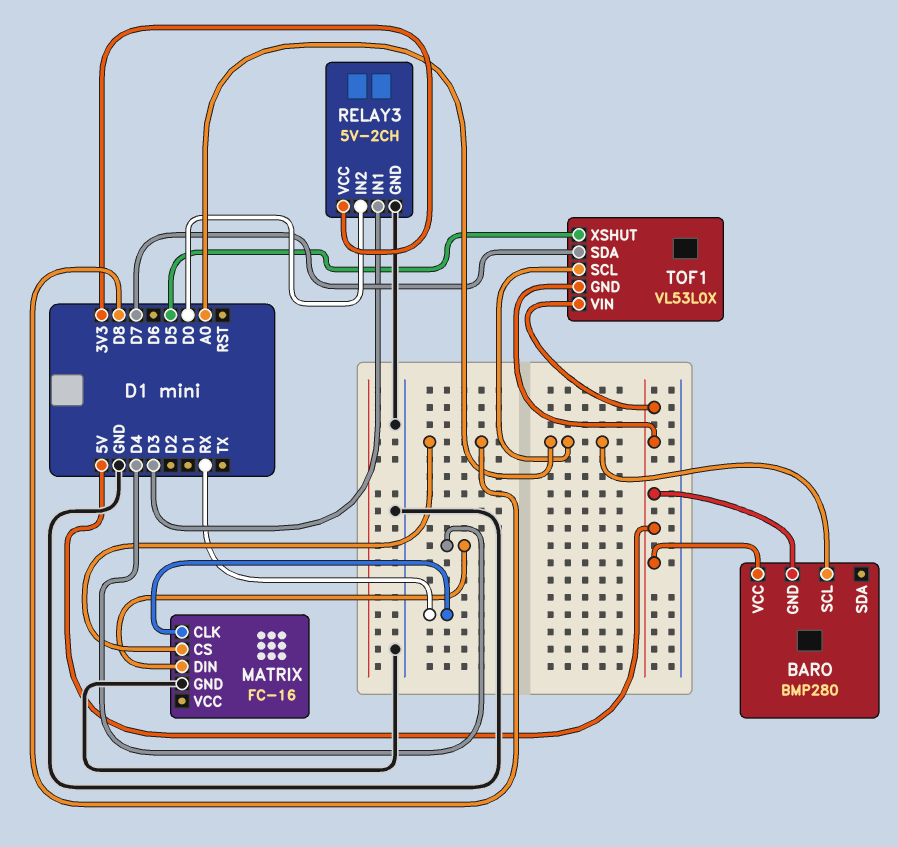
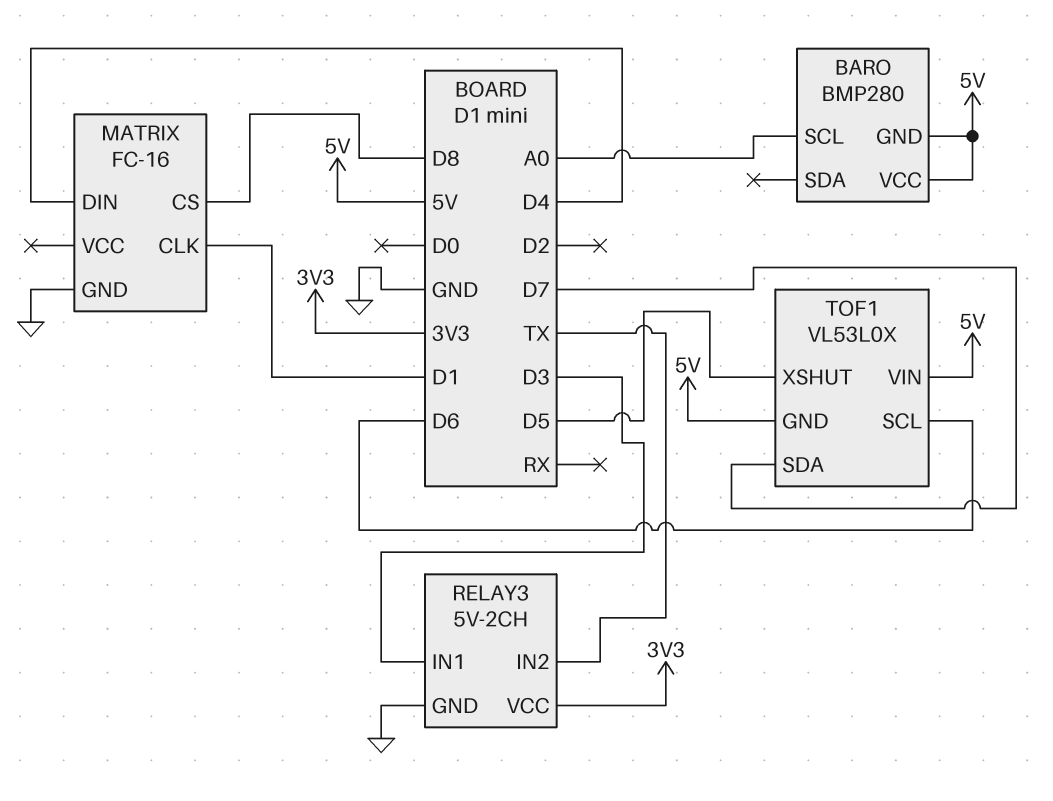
MATRIX pin CLK: RX -> D1
RELAY3 pin IN2: D0 -> TX
TOF1 pin SCL: A0 -> D6

